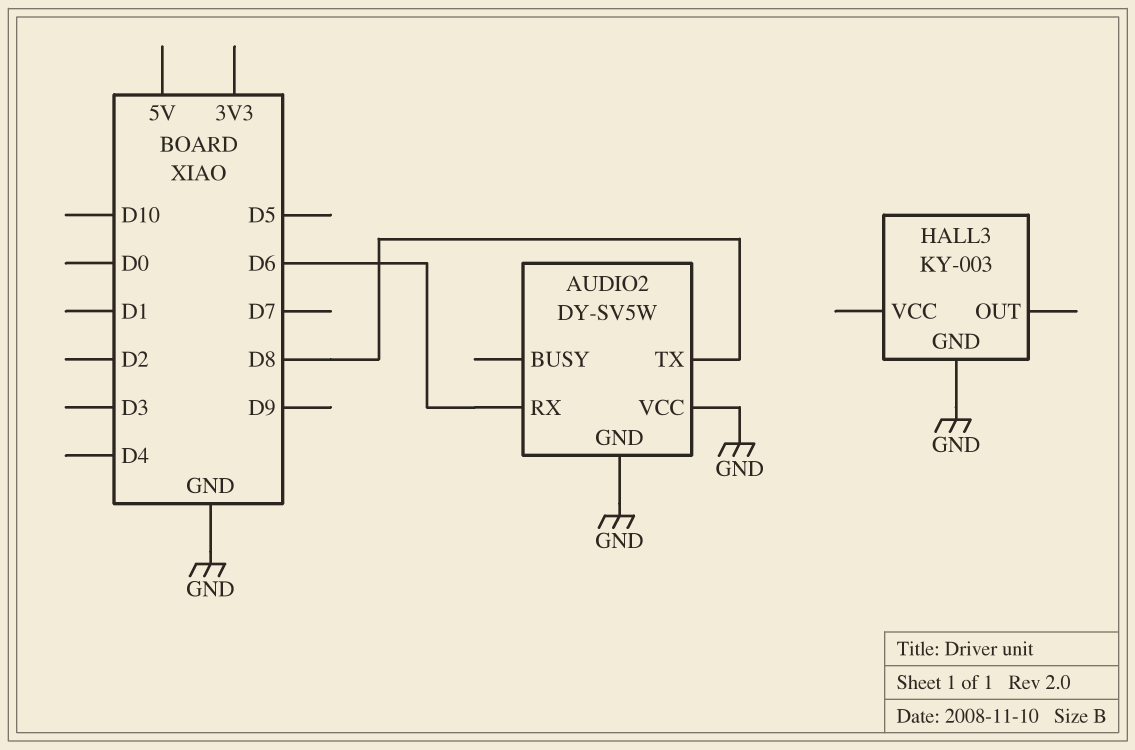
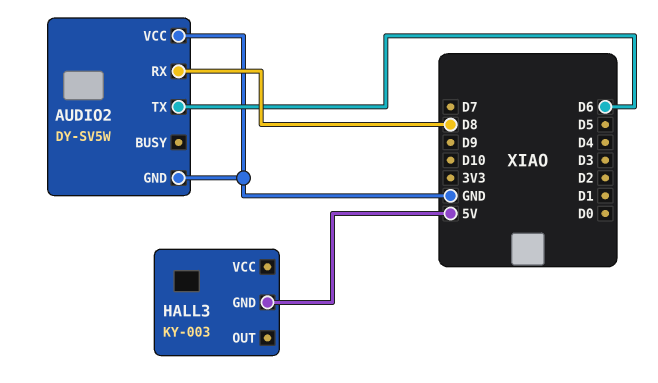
AUDIO2 pin RX: D6 -> D8
AUDIO2 pin TX: D8 -> D6
HALL3 pin GND: GND -> 5V

